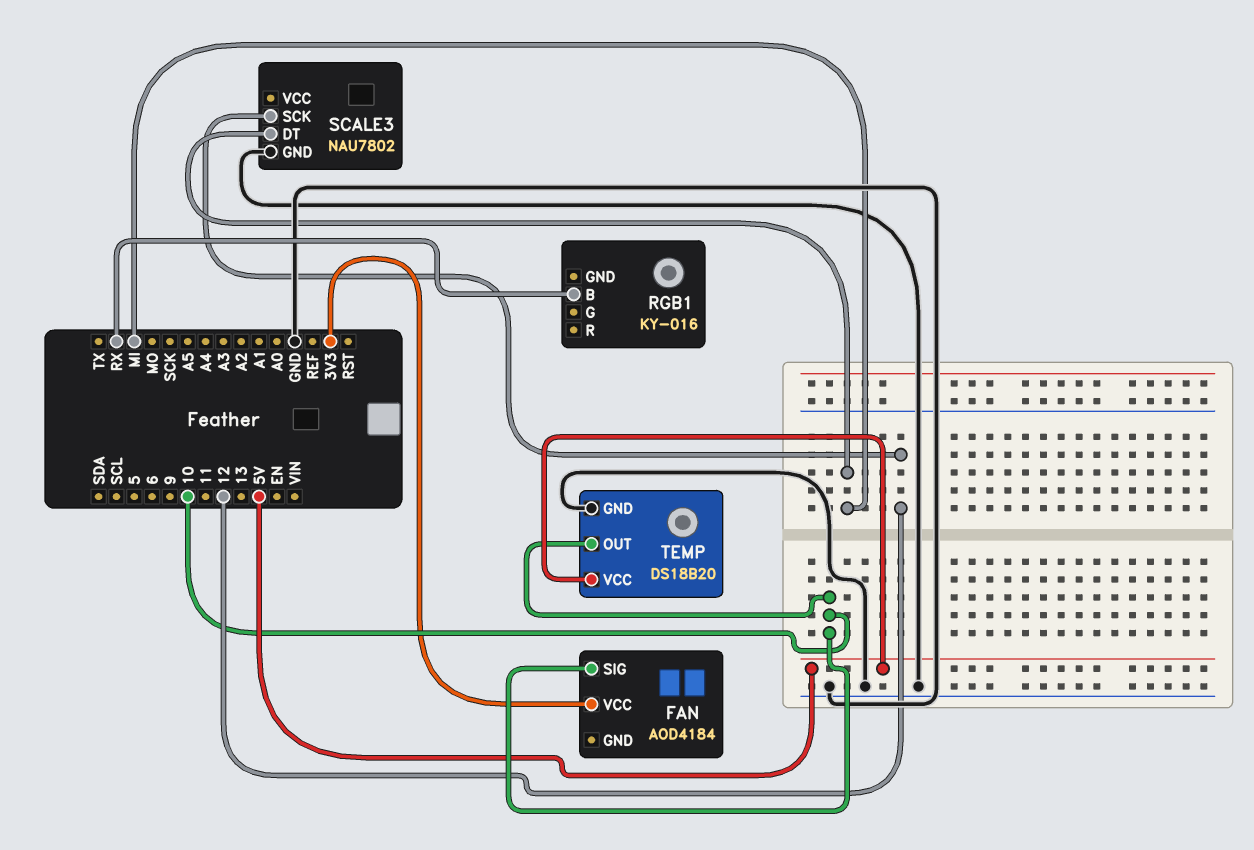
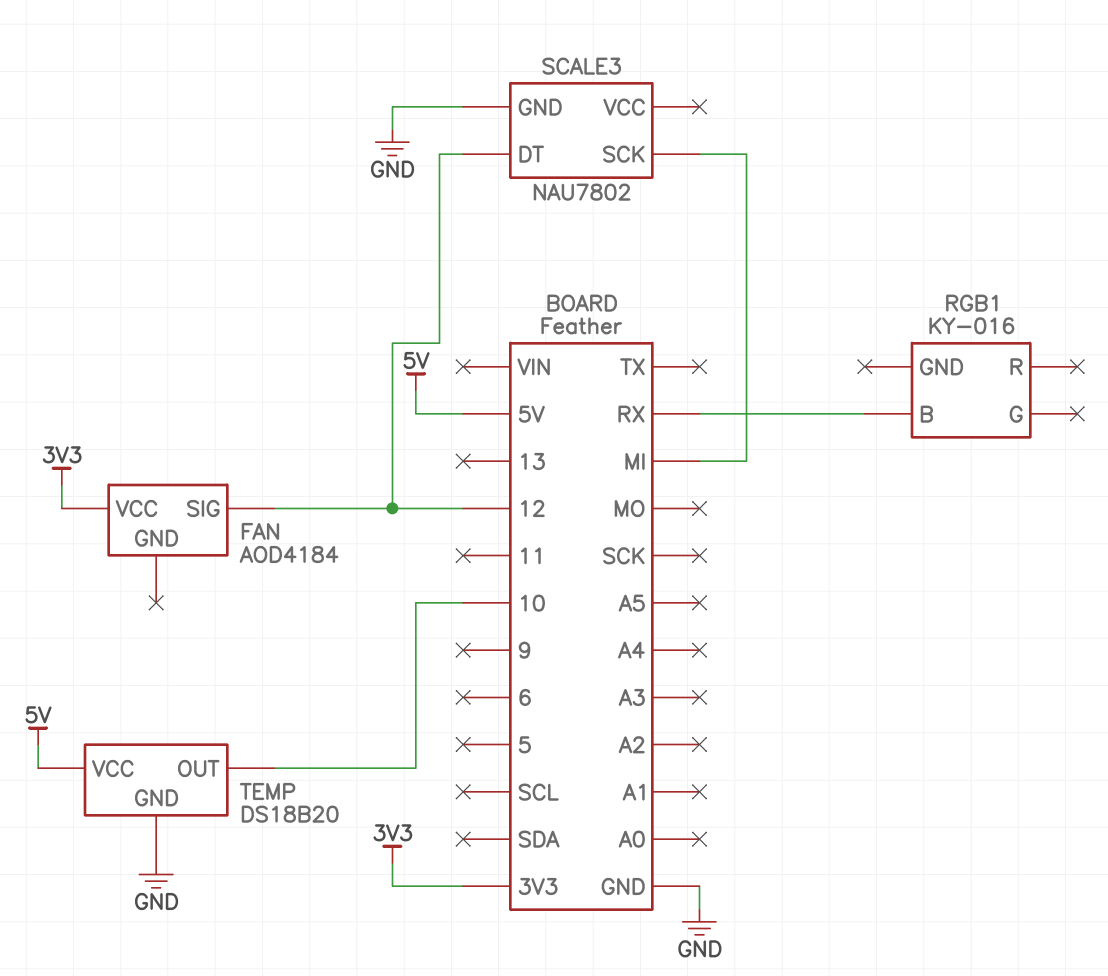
FAN pin SIG: 10 -> 12
SCALE3 pin DT: MI -> 12
SCALE3 pin SCK: 12 -> MI

